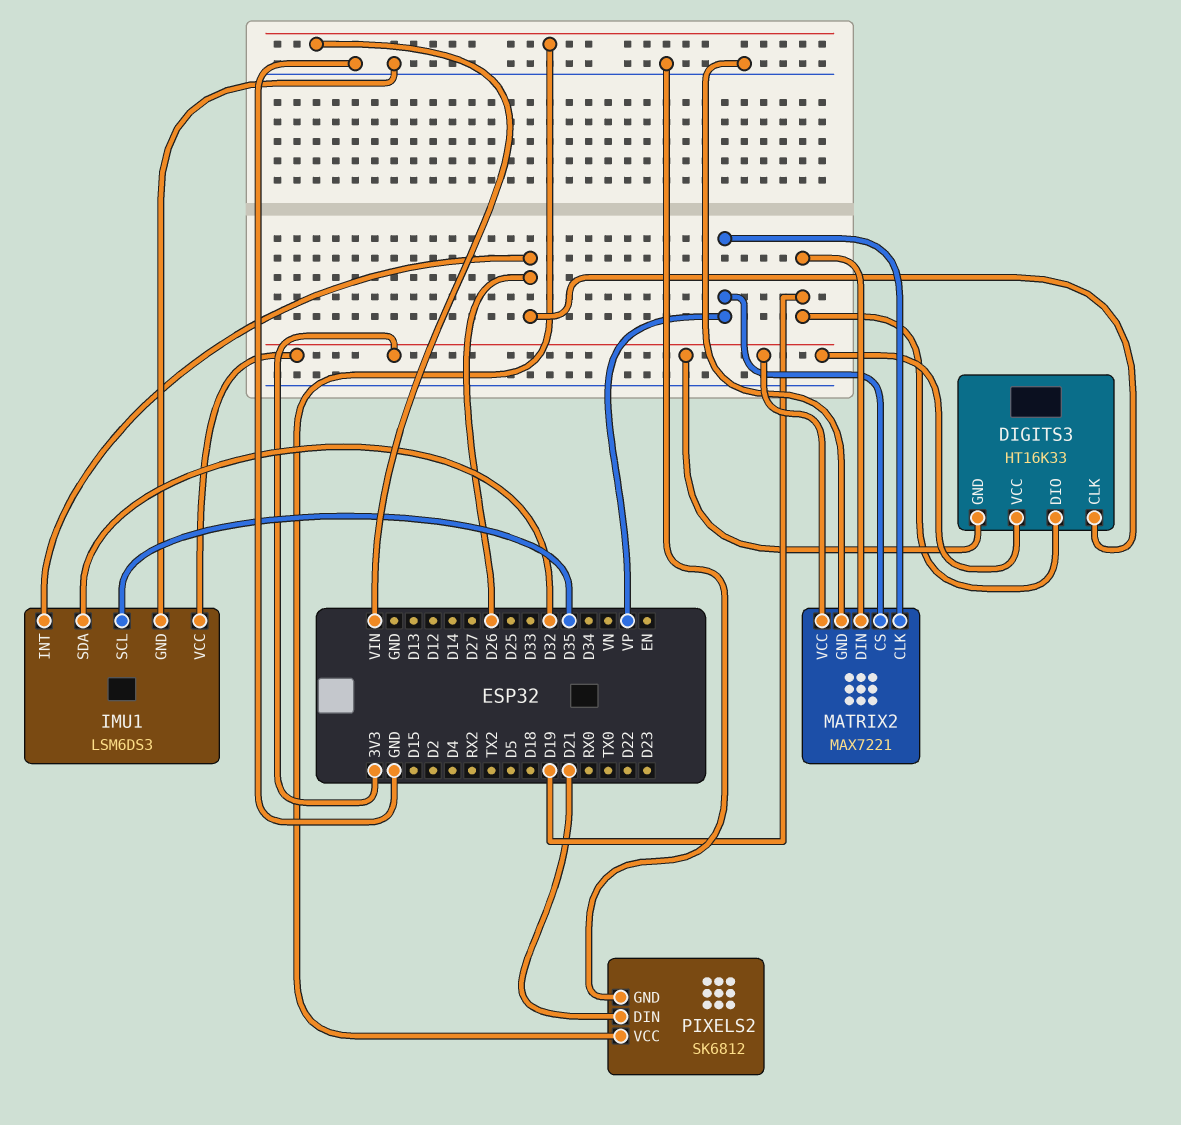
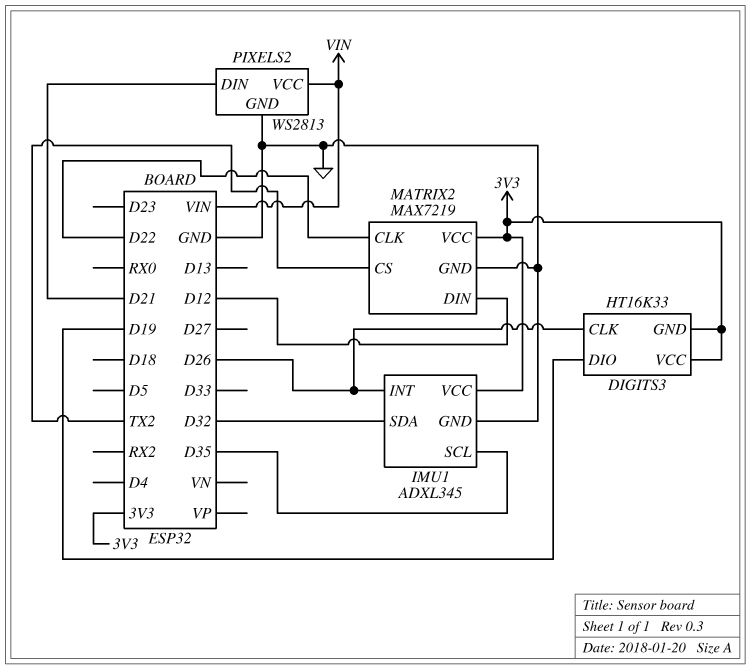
IMU1: LSM6DS3 -> ADXL345
MATRIX2: MAX7221 -> MAX7219
MATRIX2 pin CLK: VP -> D22
MATRIX2 pin CS: VP -> TX2
MATRIX2 pin DIN: D19 -> D12
PIXELS2: SK6812 -> WS2813

